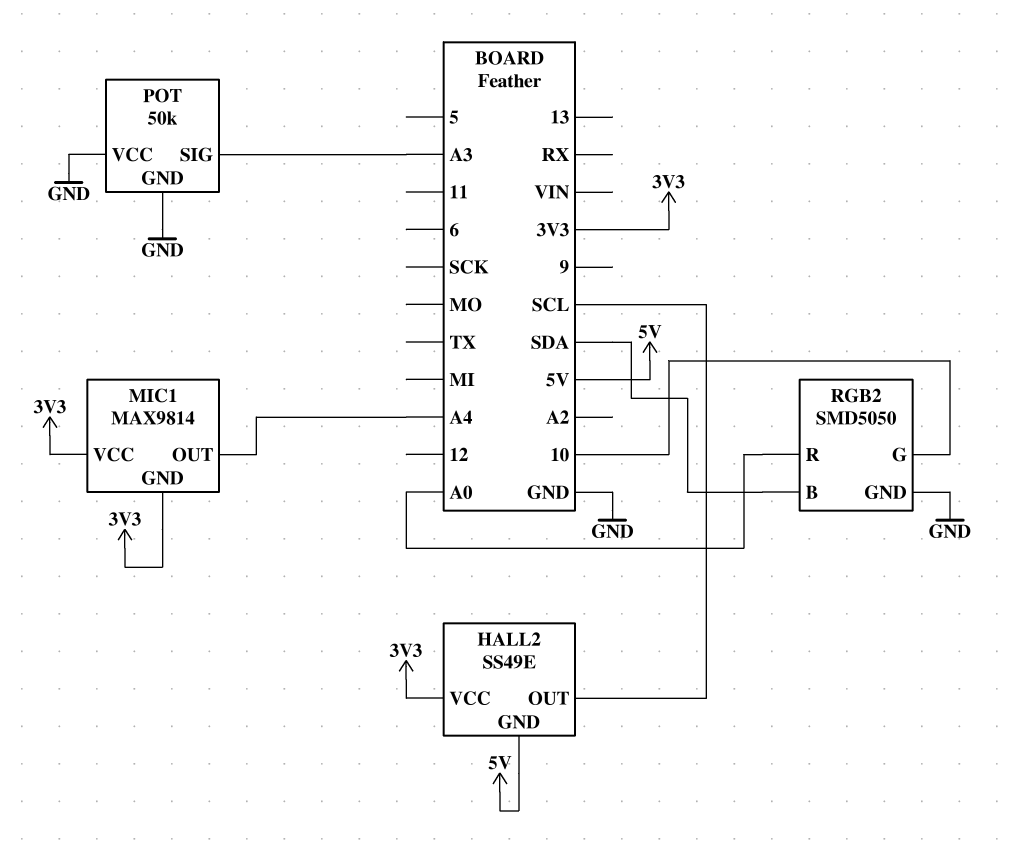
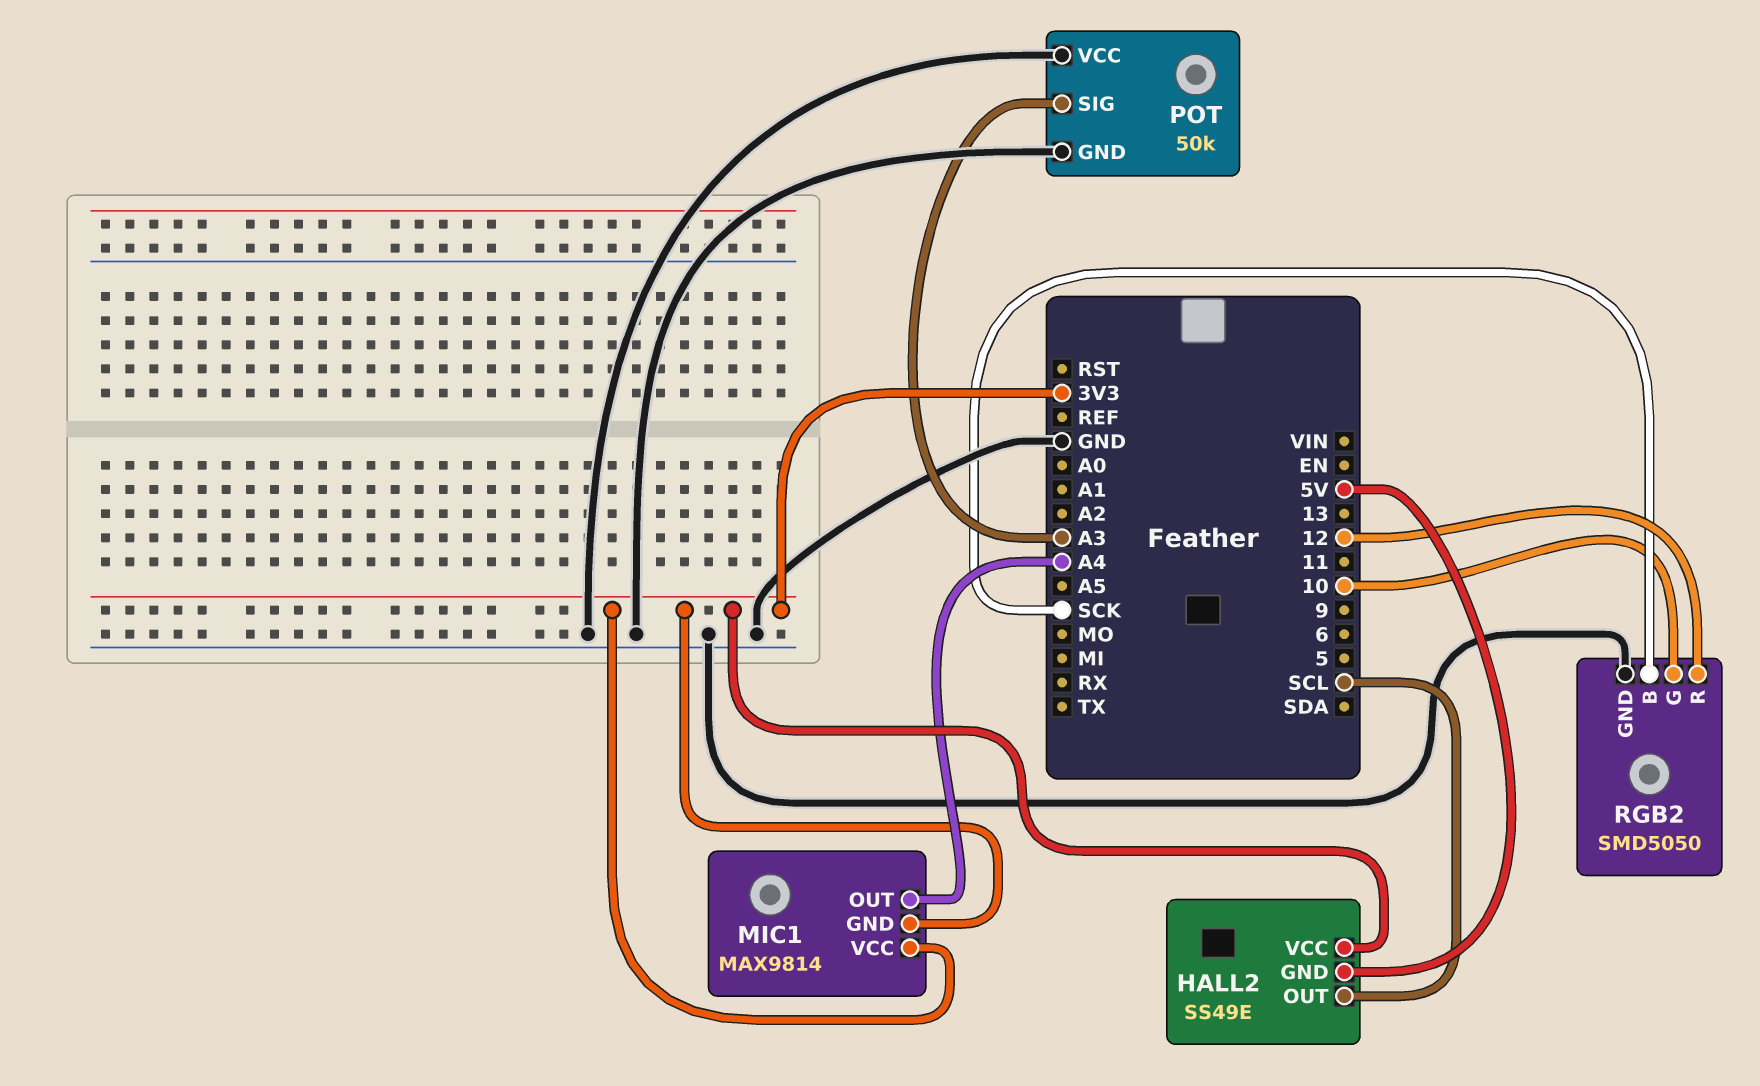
RGB2 pin B: SDA -> SCK
RGB2 pin R: A0 -> 12

